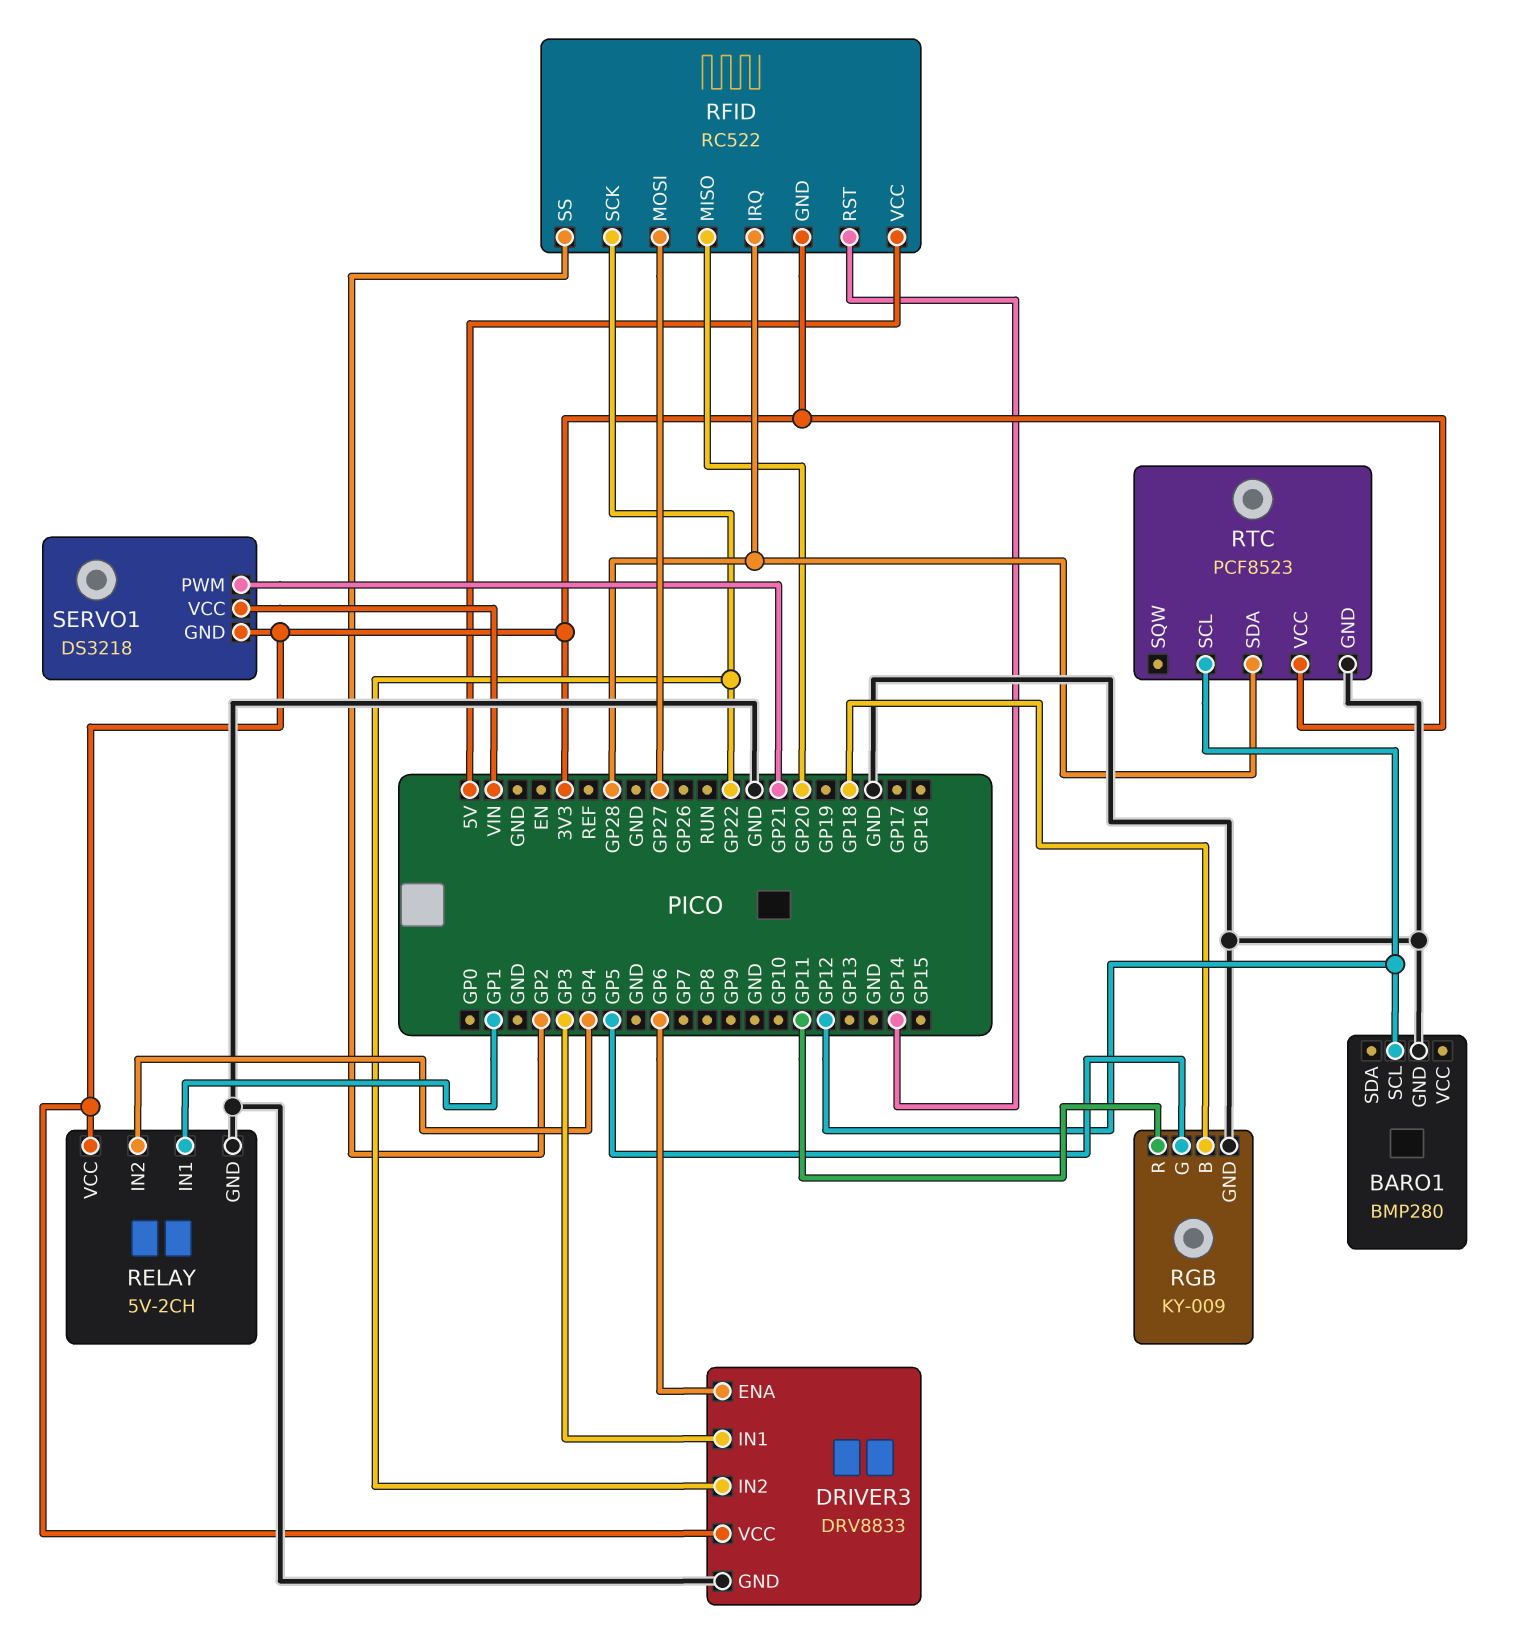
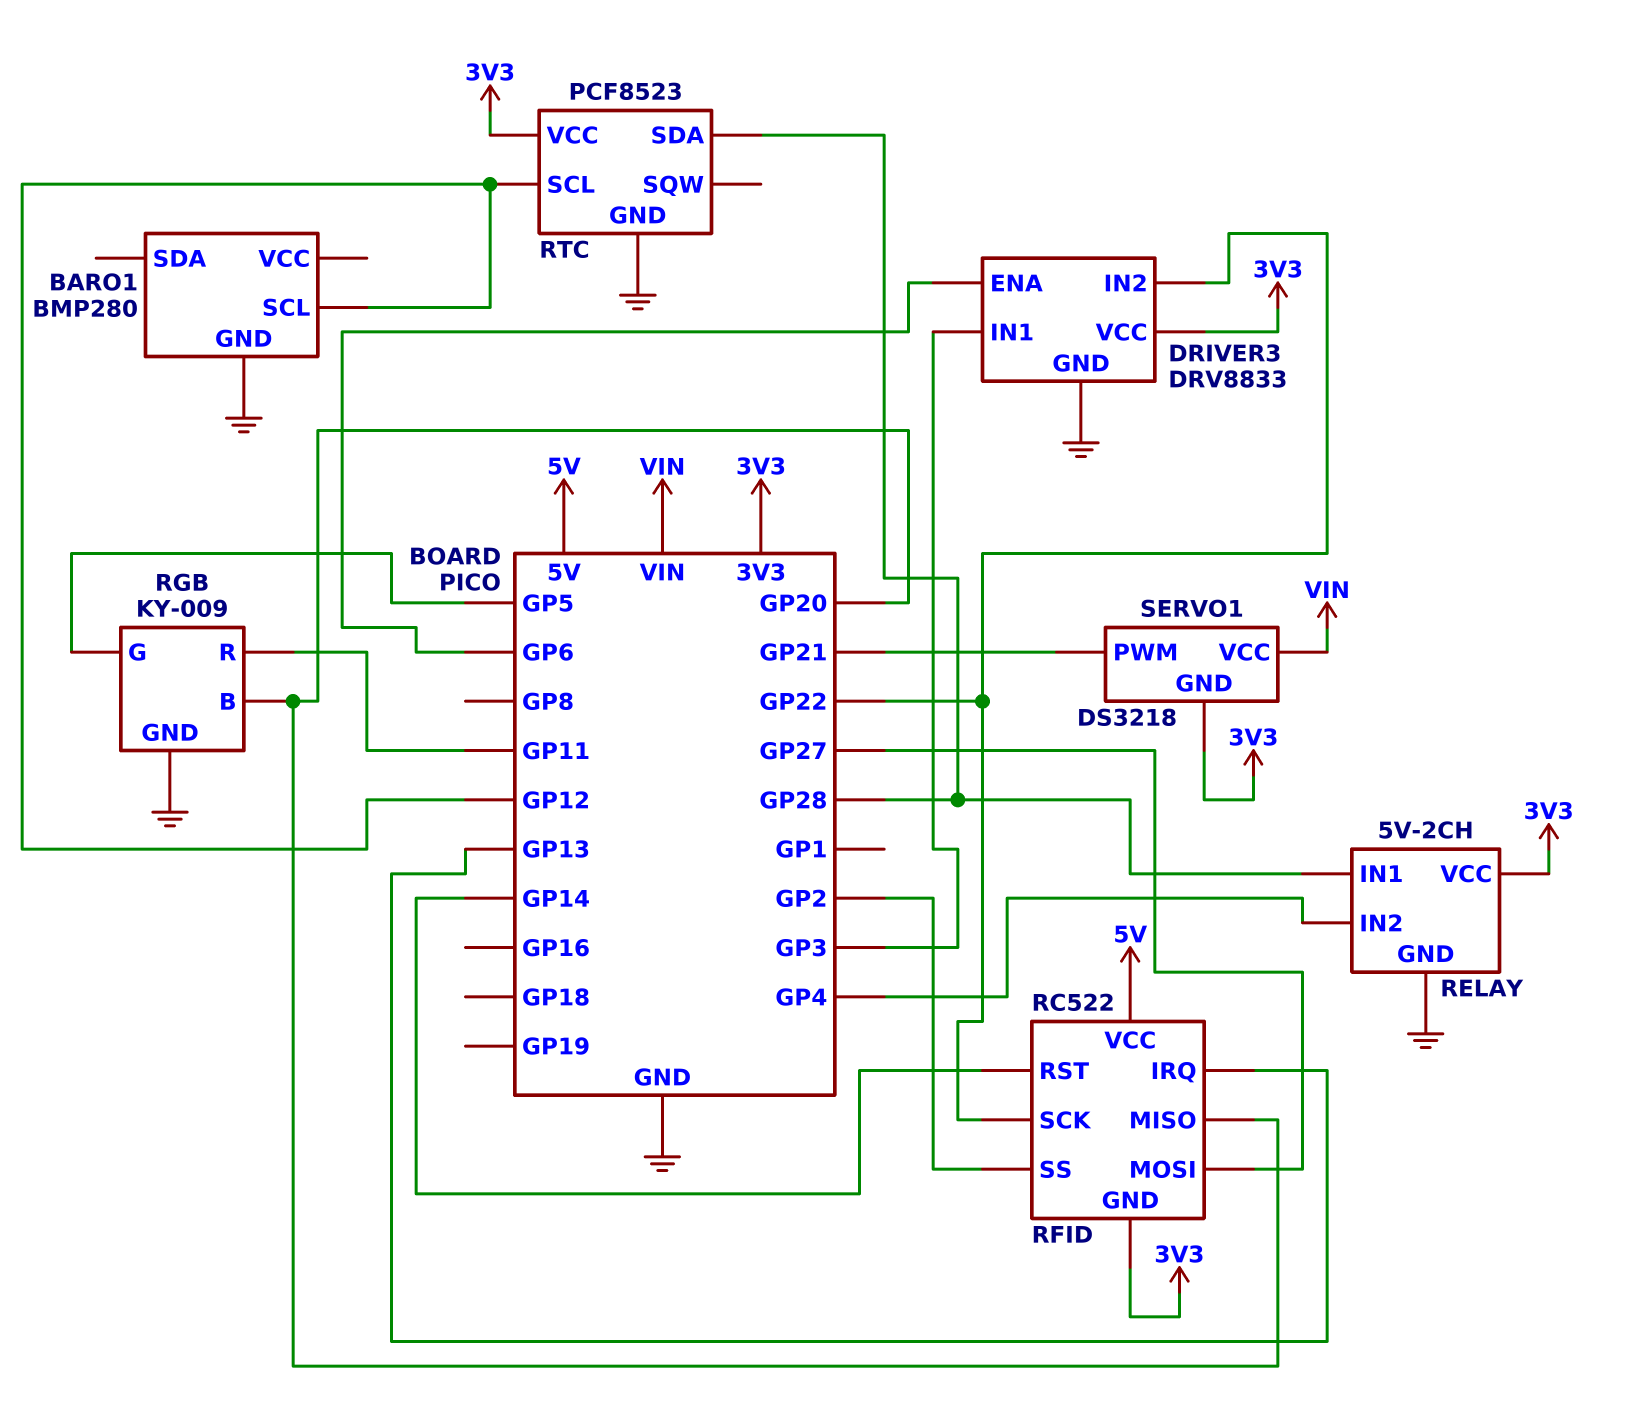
RELAY pin IN1: GP1 -> GP28
RFID pin IRQ: GP28 -> GP13
RGB pin B: GP18 -> GP20

